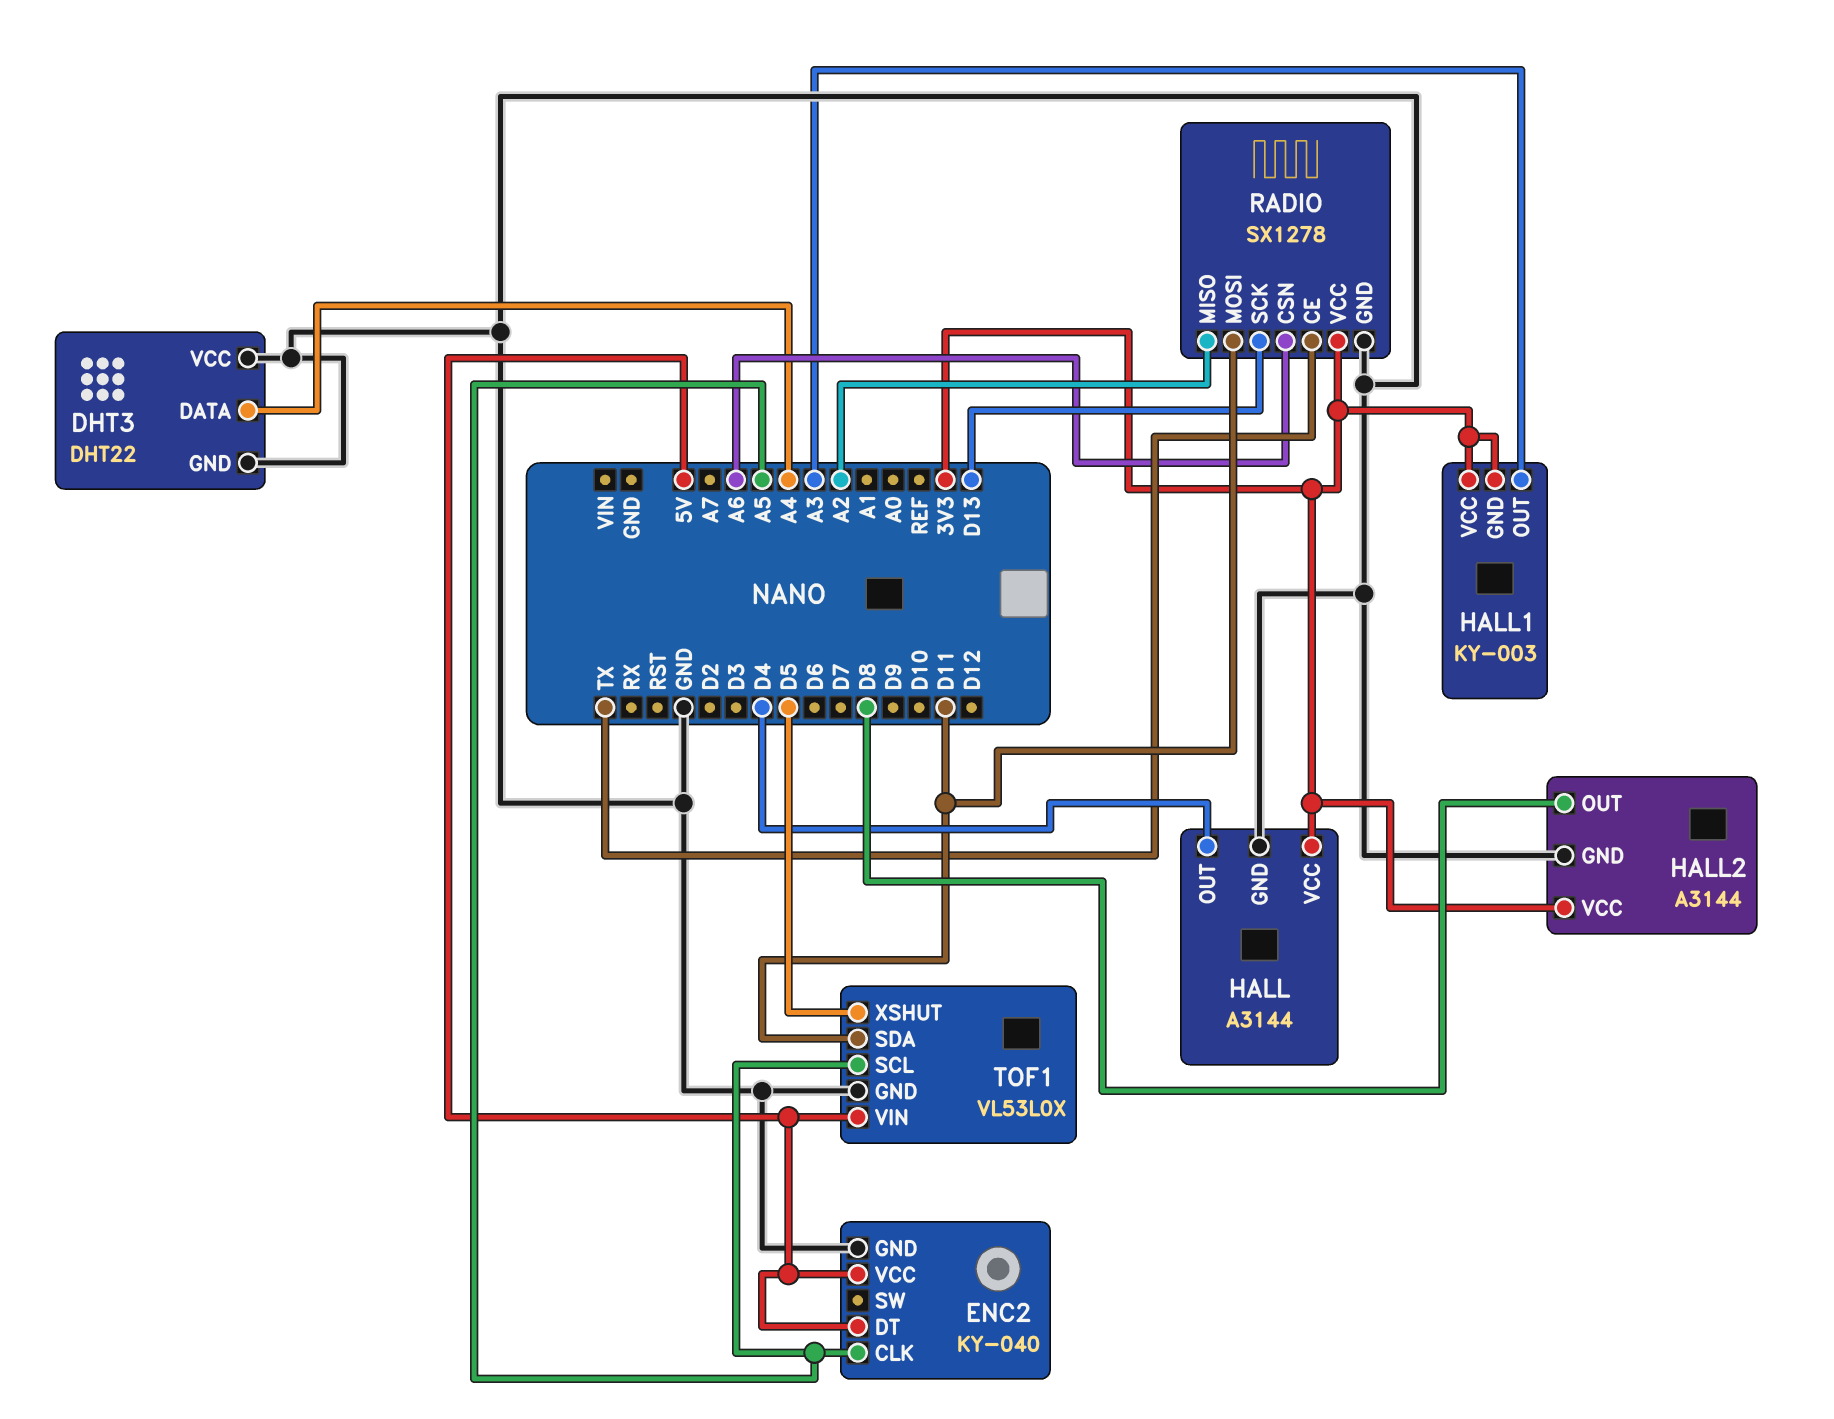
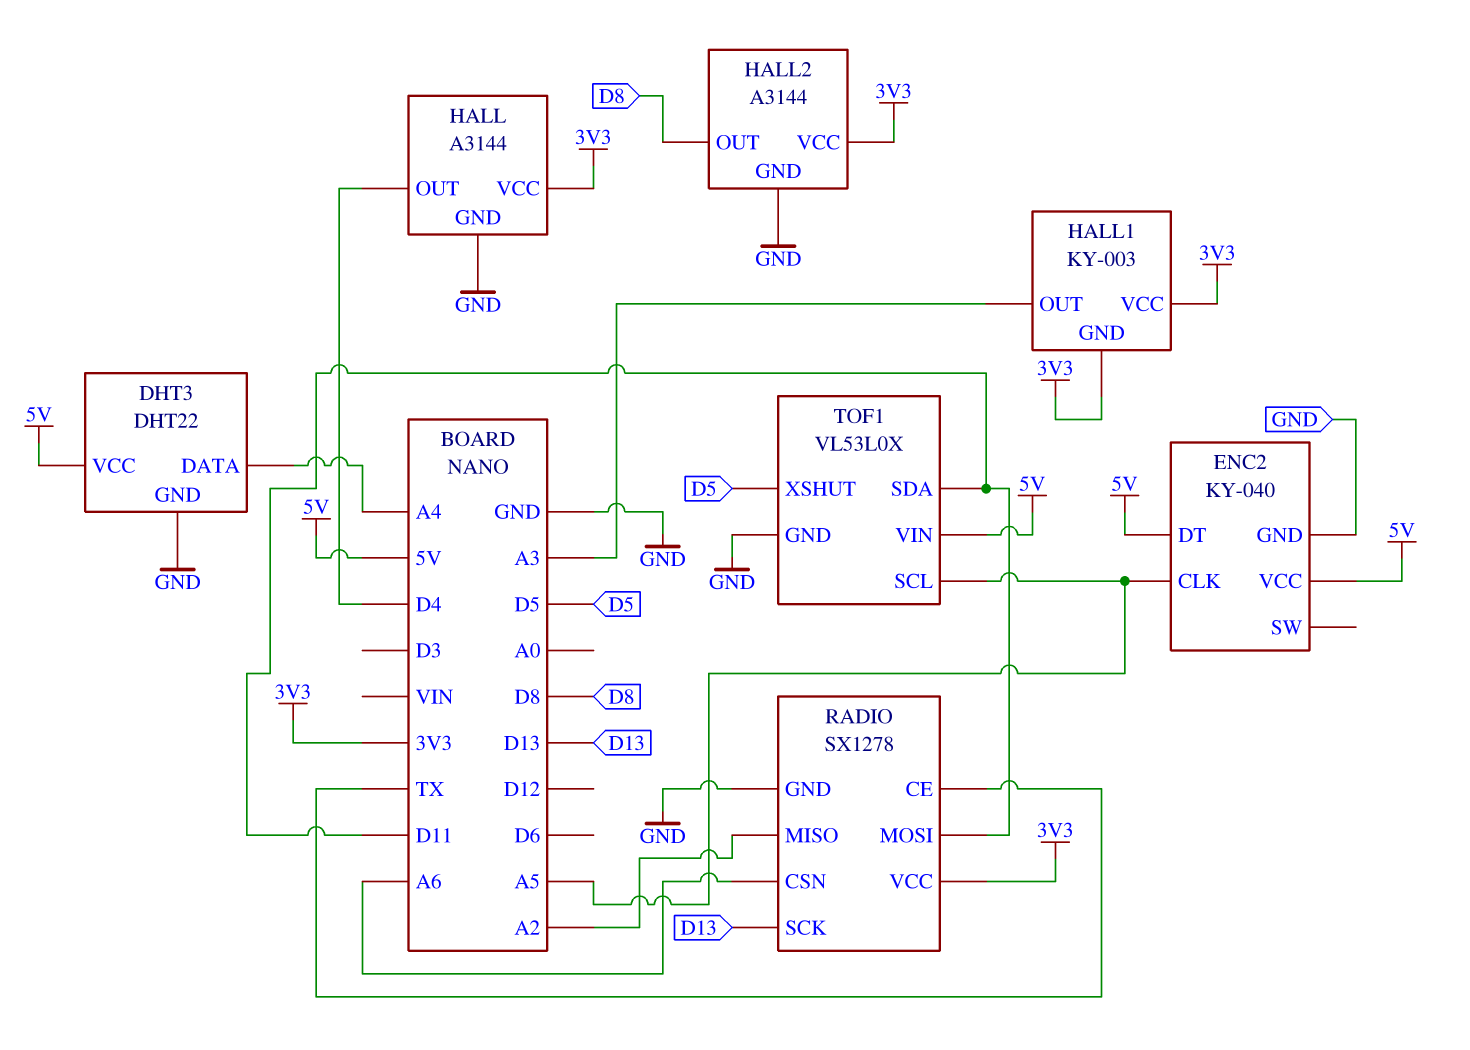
DHT3 pin VCC: GND -> 5V

